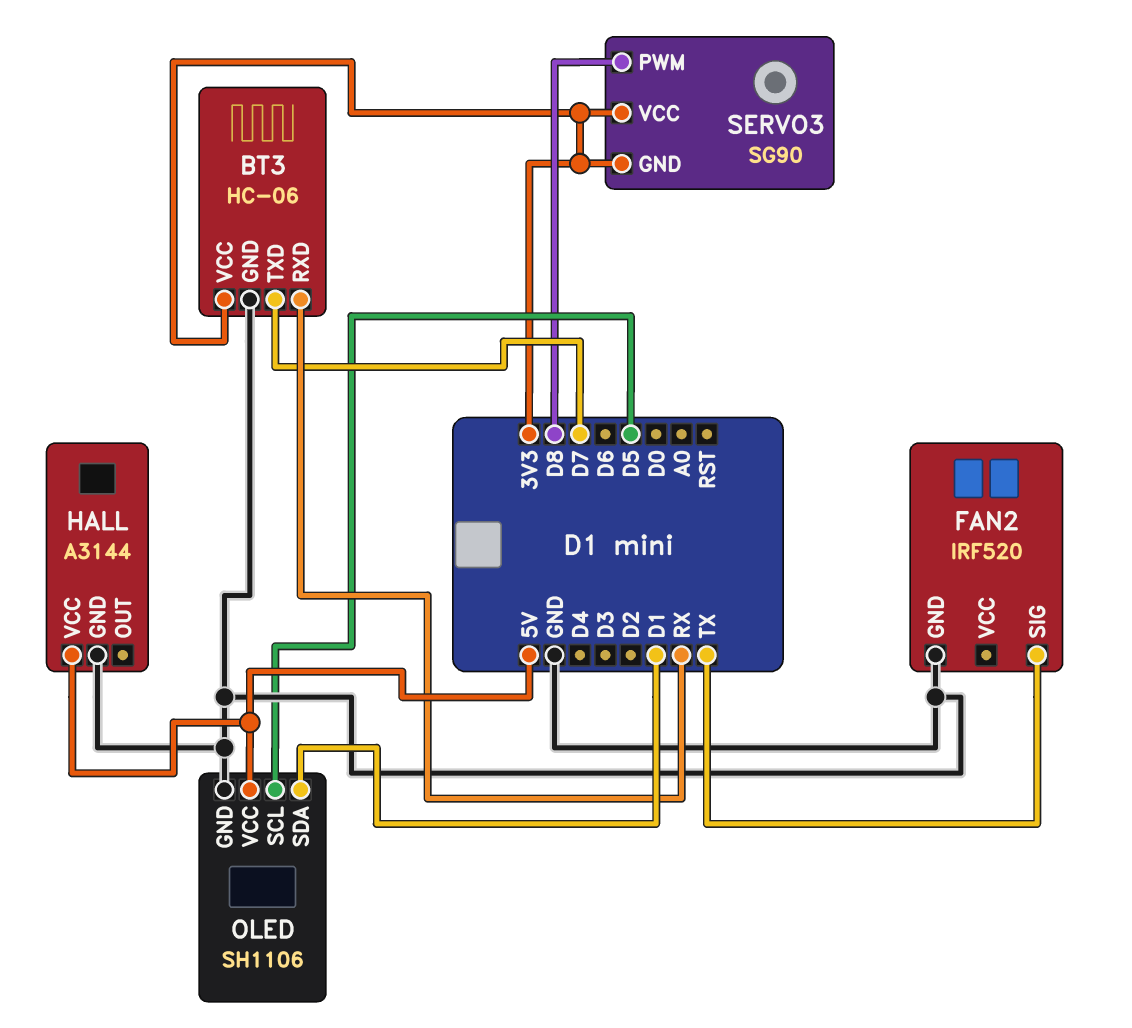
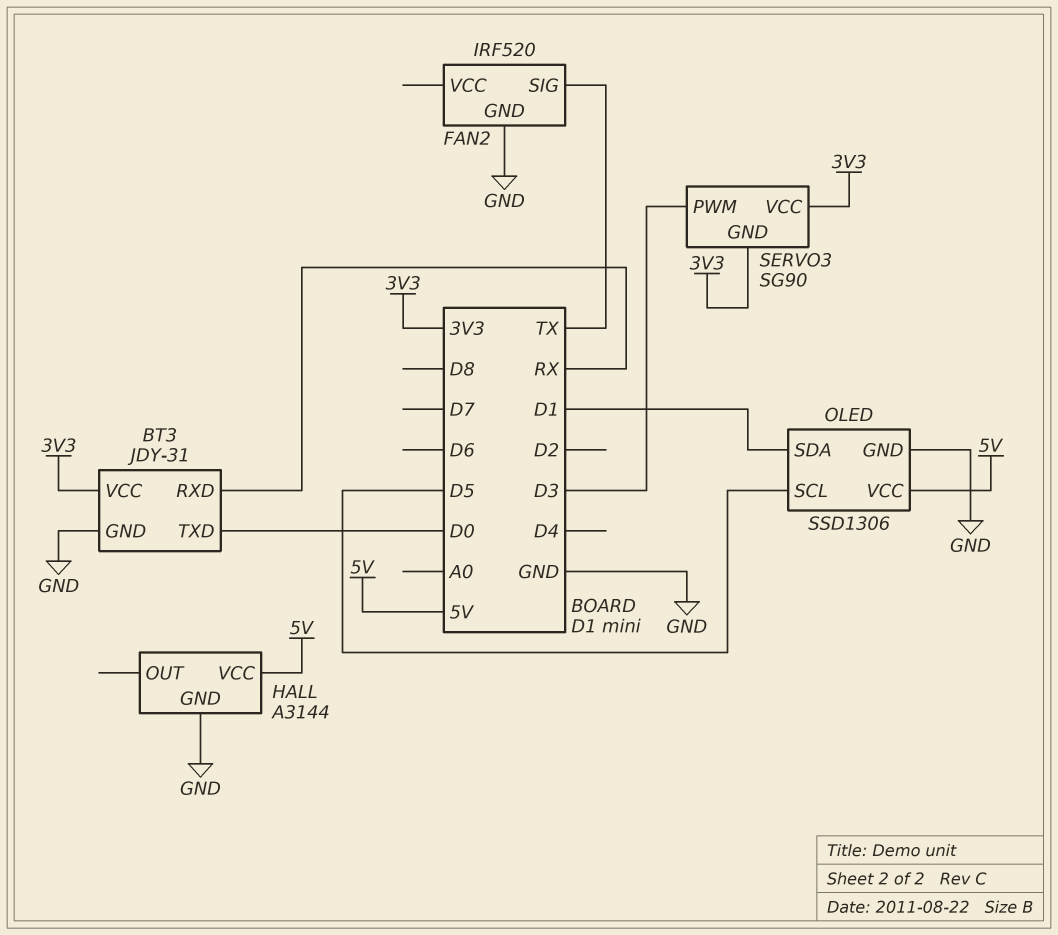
BT3: HC-06 -> JDY-31
BT3 pin TXD: D7 -> D0
OLED: SH1106 -> SSD1306
SERVO3 pin PWM: D8 -> D3

